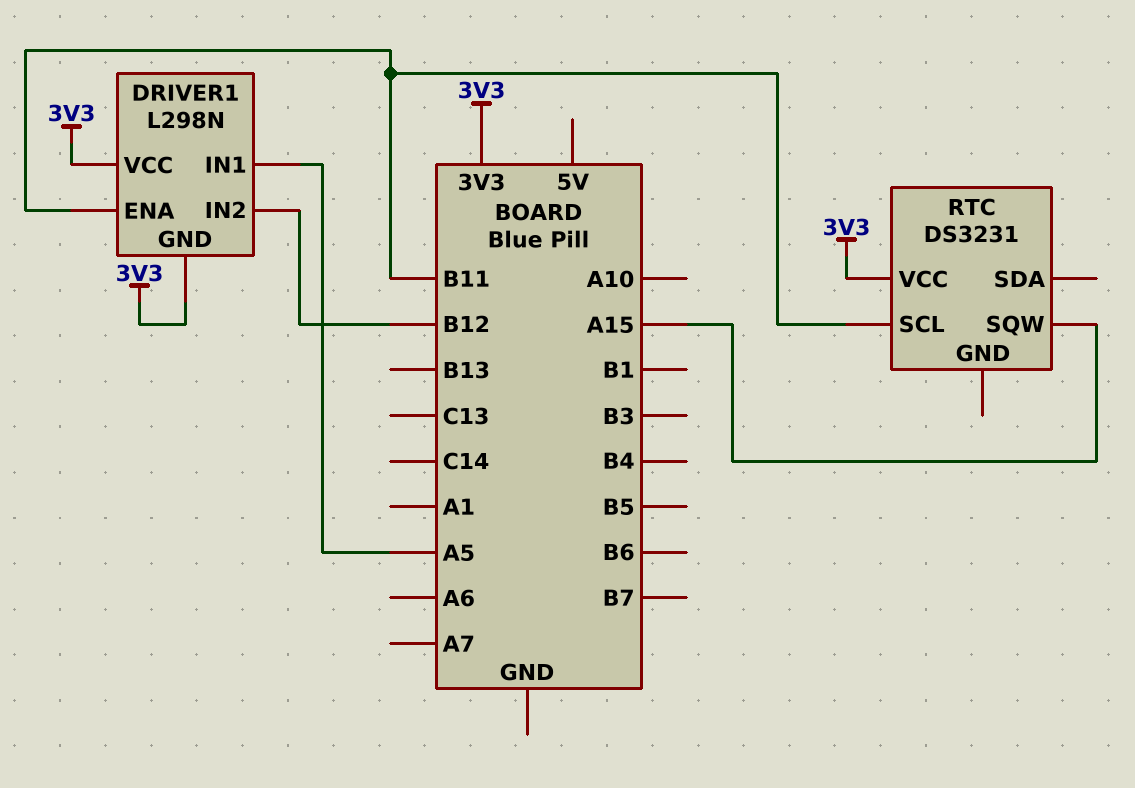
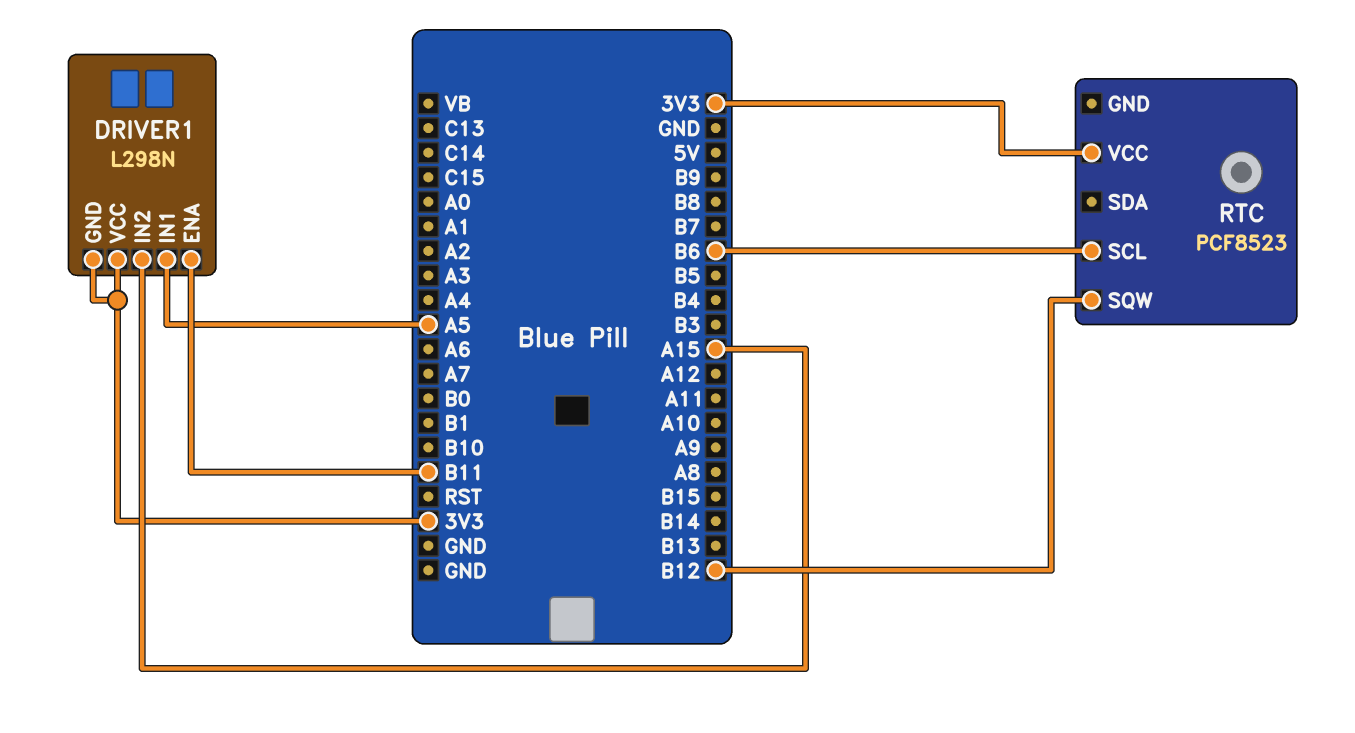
DRIVER1 pin IN2: B12 -> A15
RTC: DS3231 -> PCF8523
RTC pin SCL: B11 -> B6
RTC pin SQW: A15 -> B12

